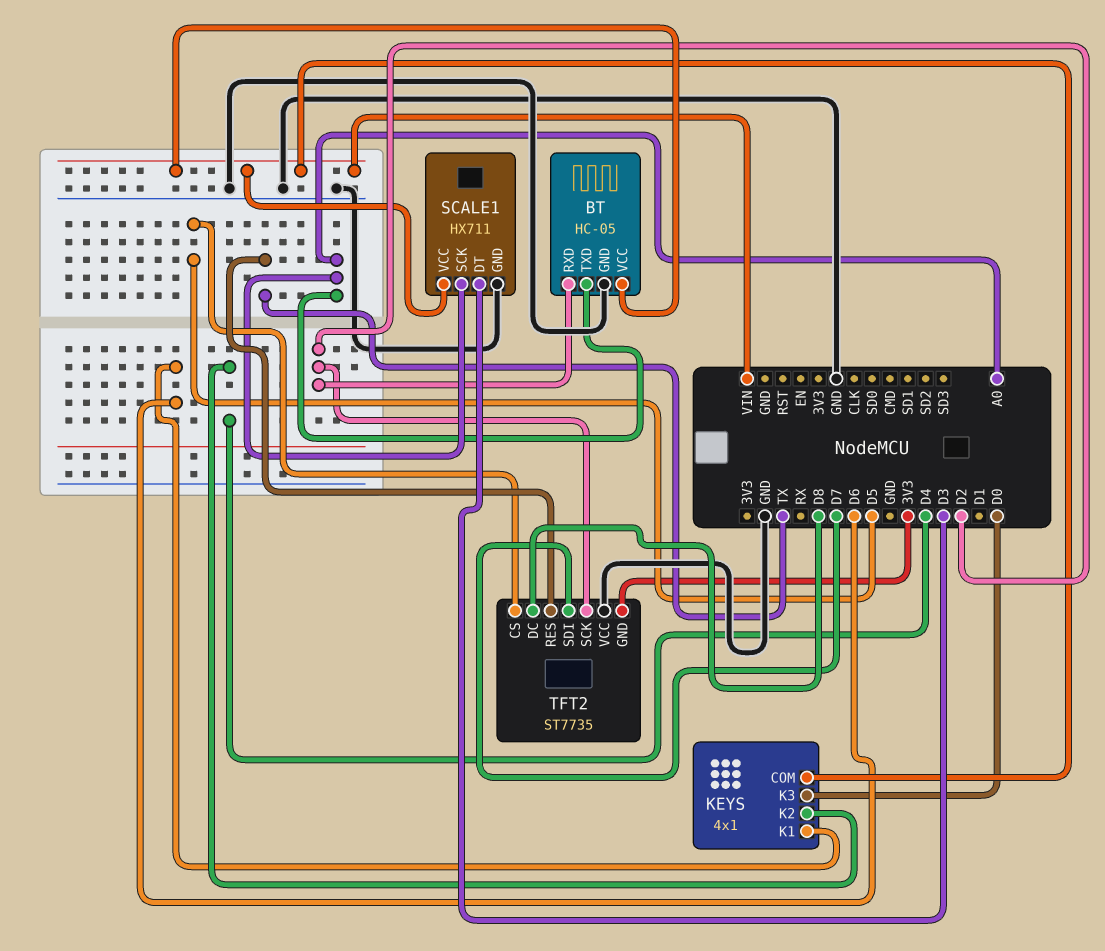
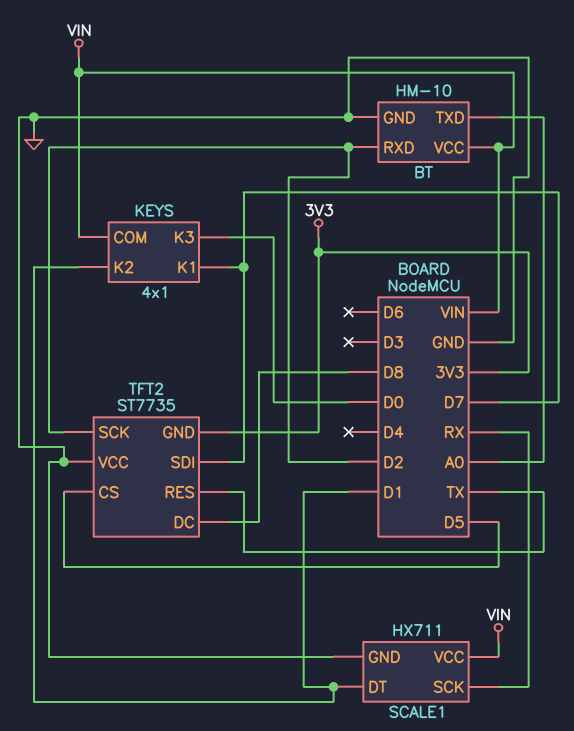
BT: HC-05 -> HM-10
KEYS pin K1: D6 -> D7
KEYS pin K2: D4 -> D1
SCALE1 pin DT: D3 -> D1
SCALE1 pin SCK: A0 -> RX

